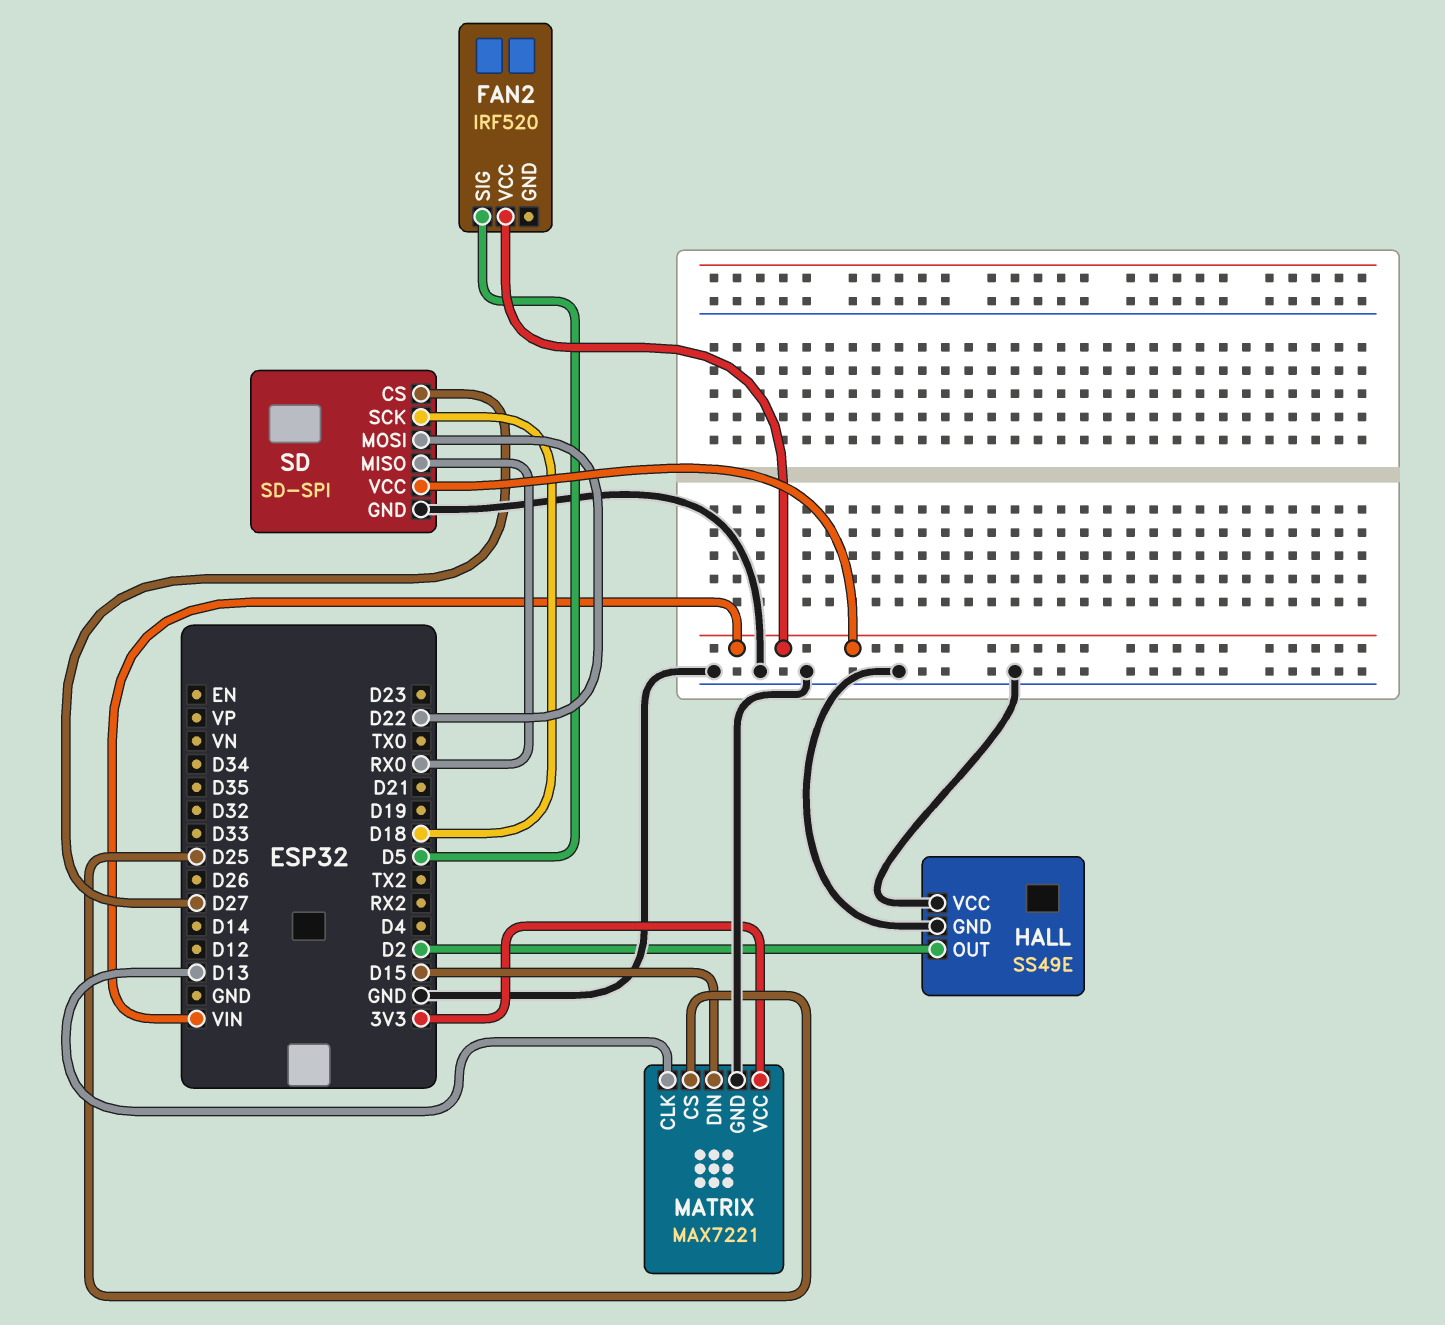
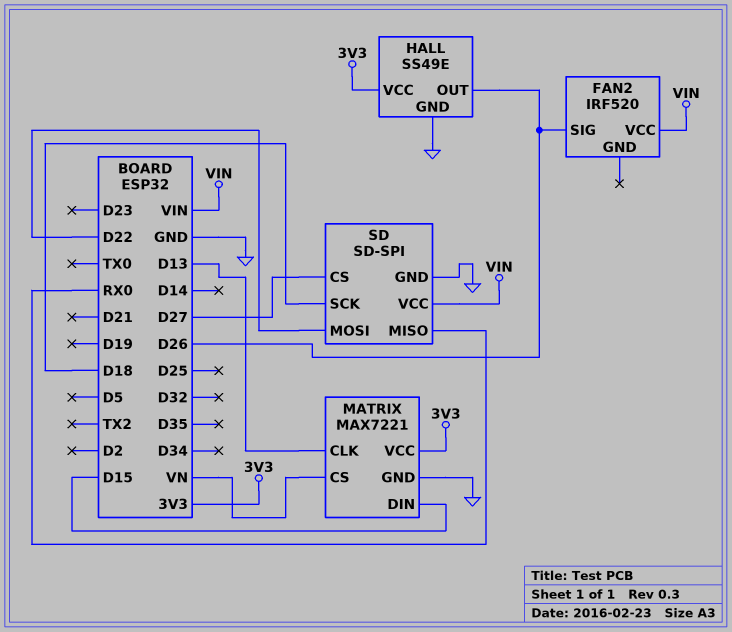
FAN2 pin SIG: D5 -> D26
HALL pin OUT: D2 -> D26
HALL pin VCC: GND -> 3V3
MATRIX pin CS: D25 -> VN

